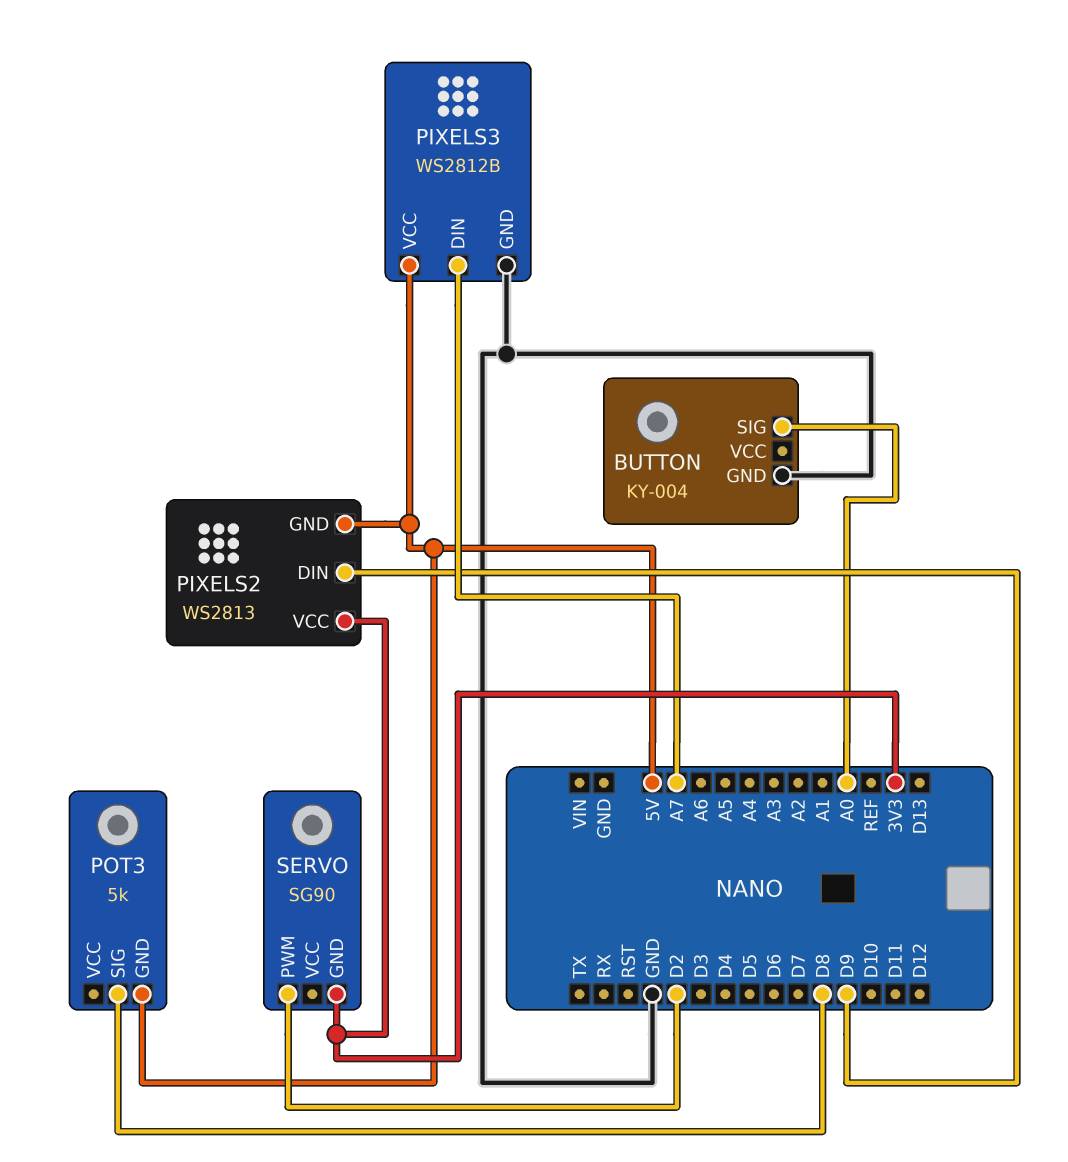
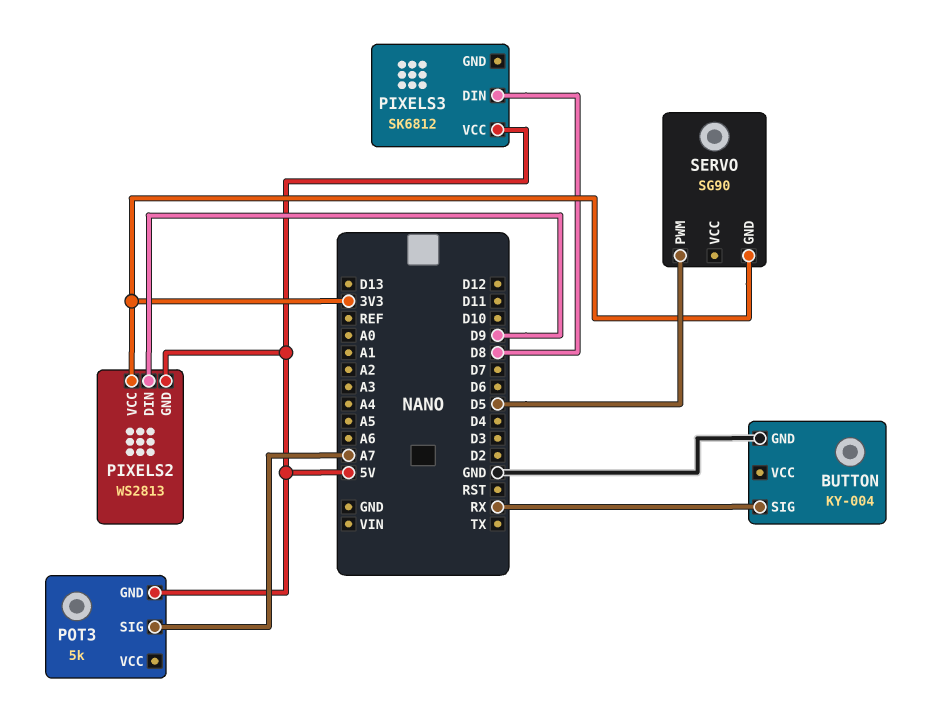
BUTTON pin SIG: A0 -> RX
PIXELS3: WS2812B -> SK6812
PIXELS3 pin DIN: A7 -> D8
PIXELS3 pin GND: GND -> none
POT3 pin SIG: D8 -> A7
SERVO pin PWM: D2 -> D5

